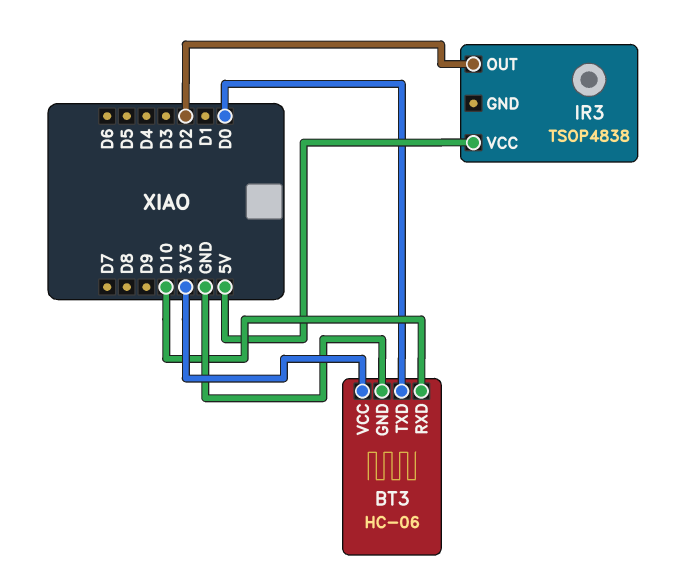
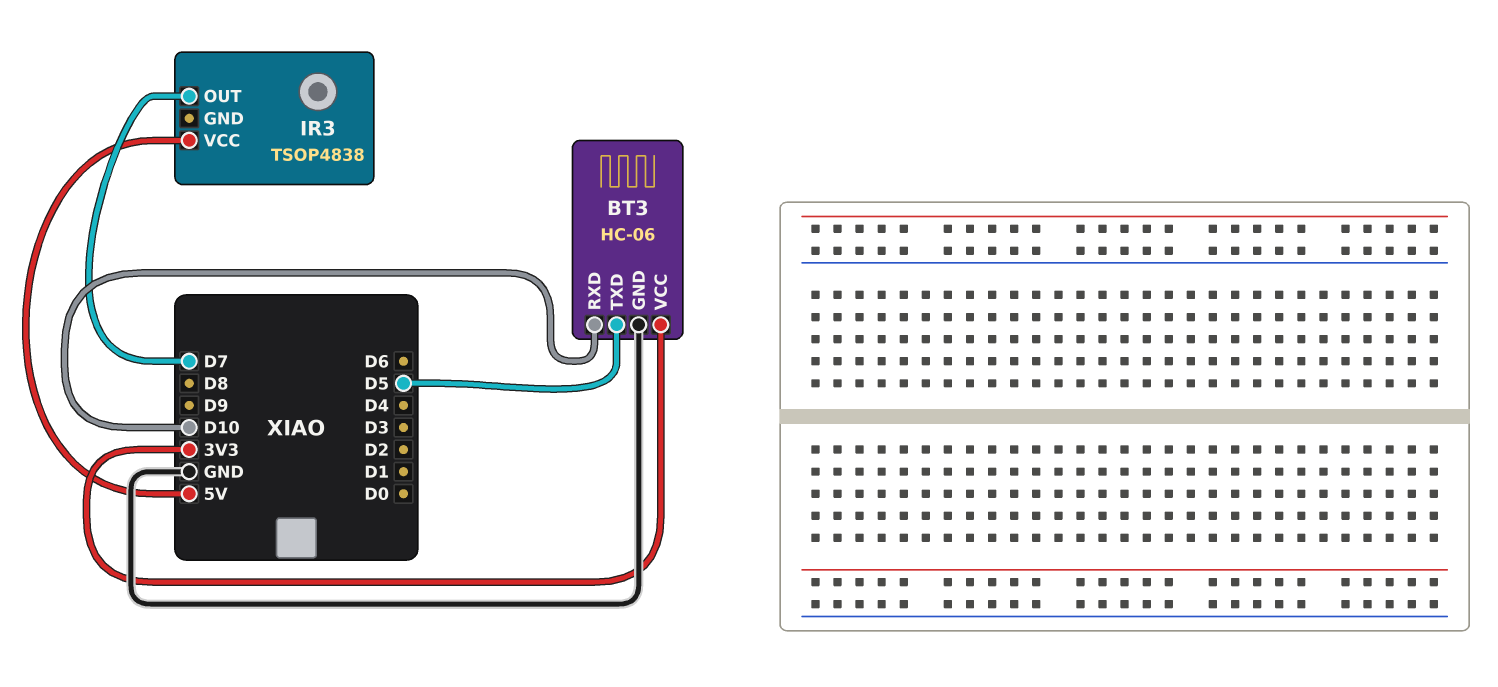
BT3 pin TXD: D0 -> D5
IR3 pin OUT: D2 -> D7

